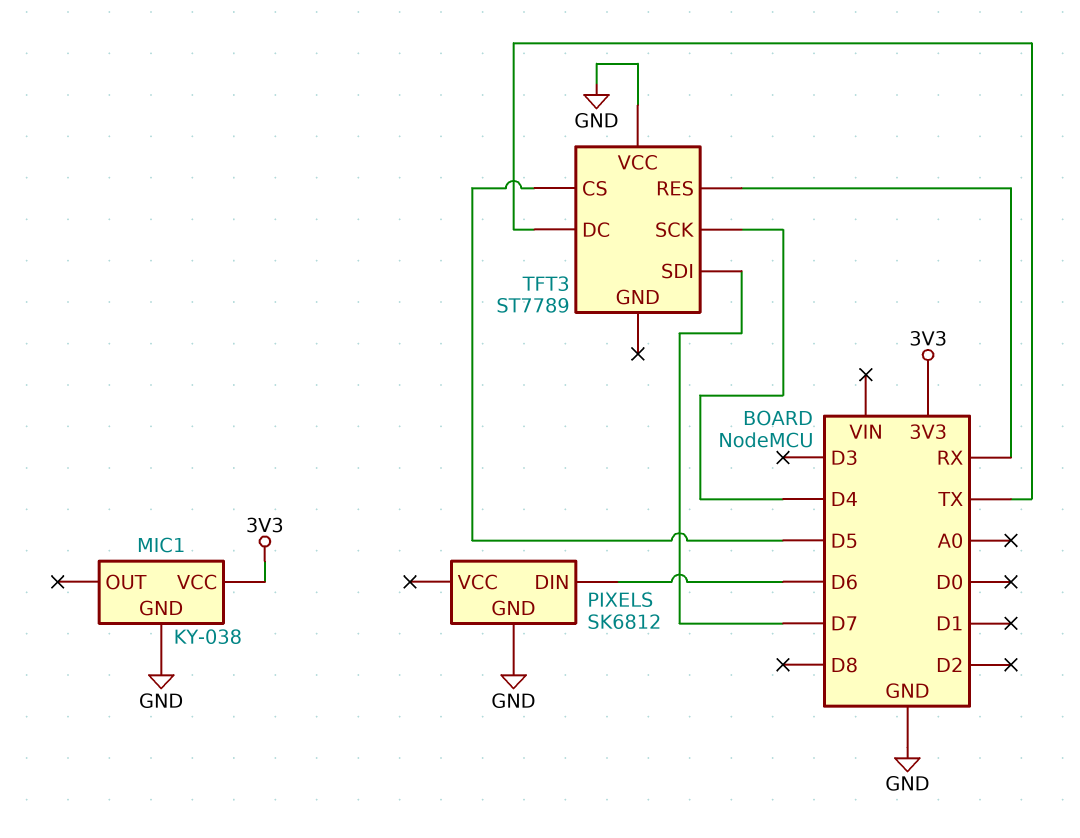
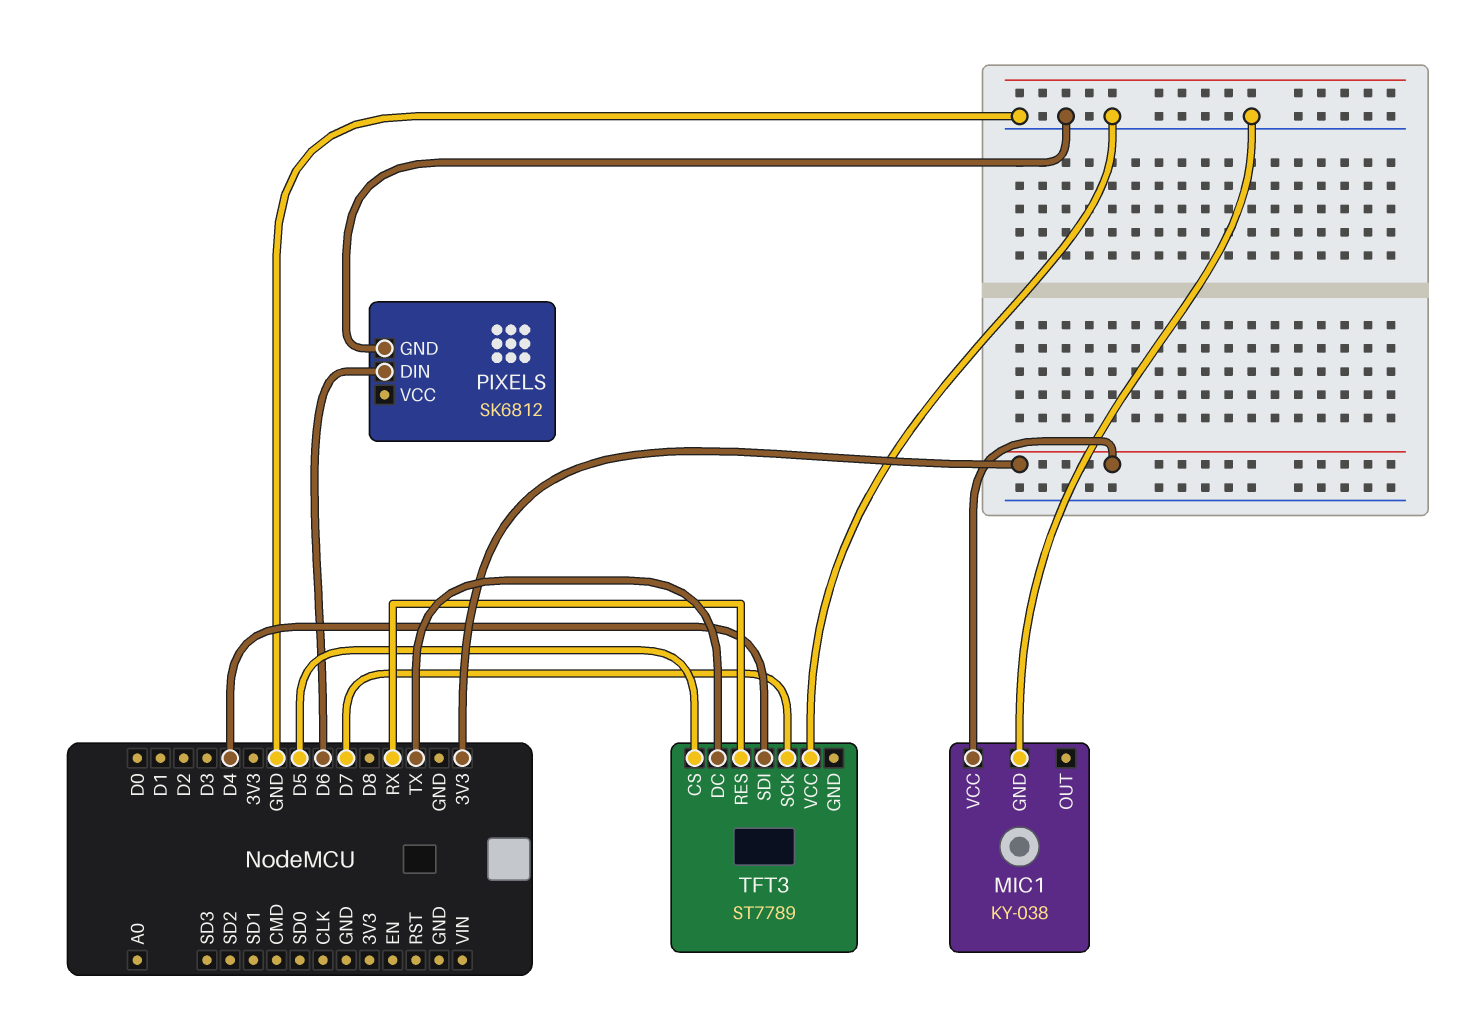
TFT3 pin SCK: D4 -> D7
TFT3 pin SDI: D7 -> D4

